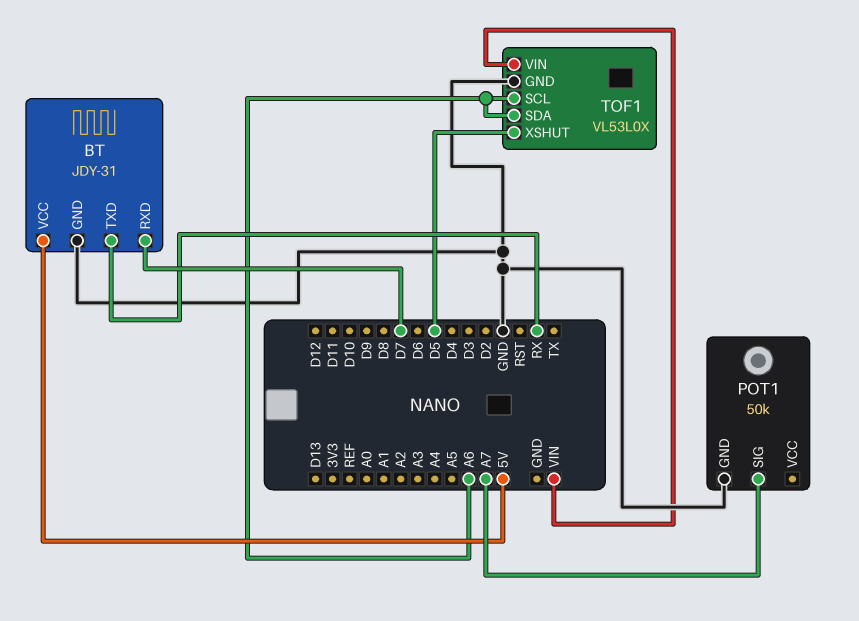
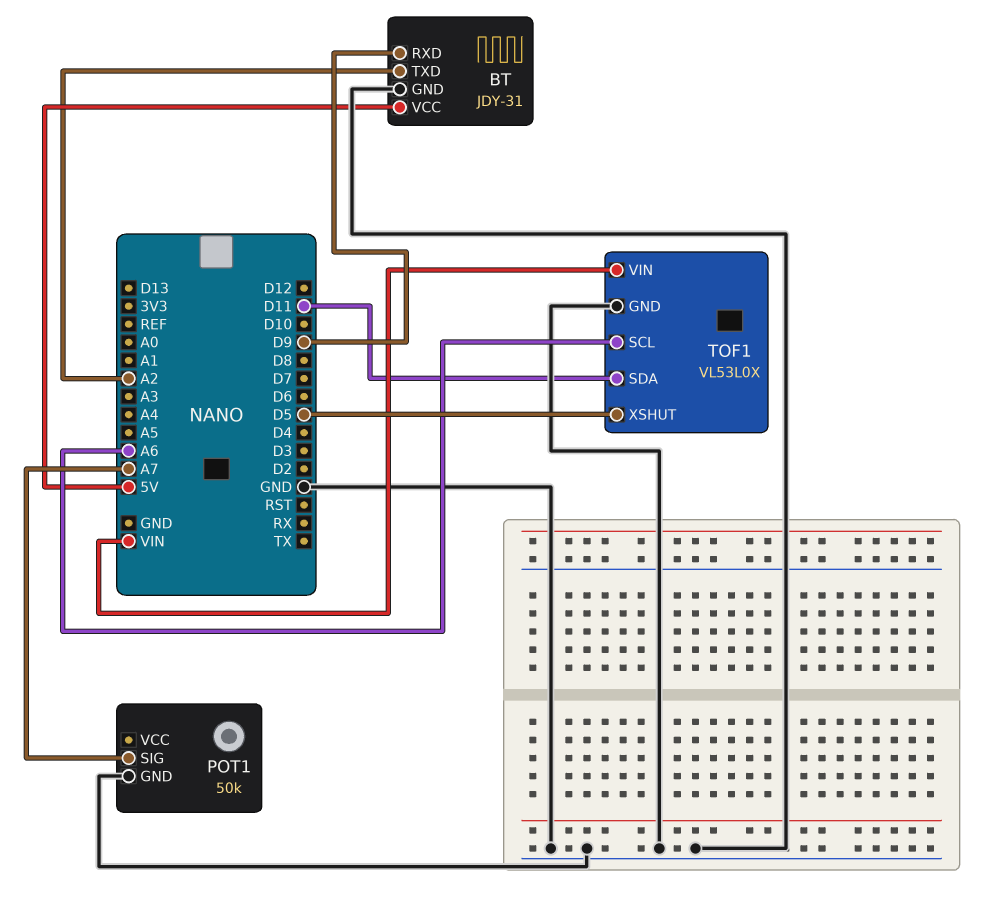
BT pin RXD: D7 -> D9
BT pin TXD: RX -> A2
TOF1 pin SDA: A6 -> D11

